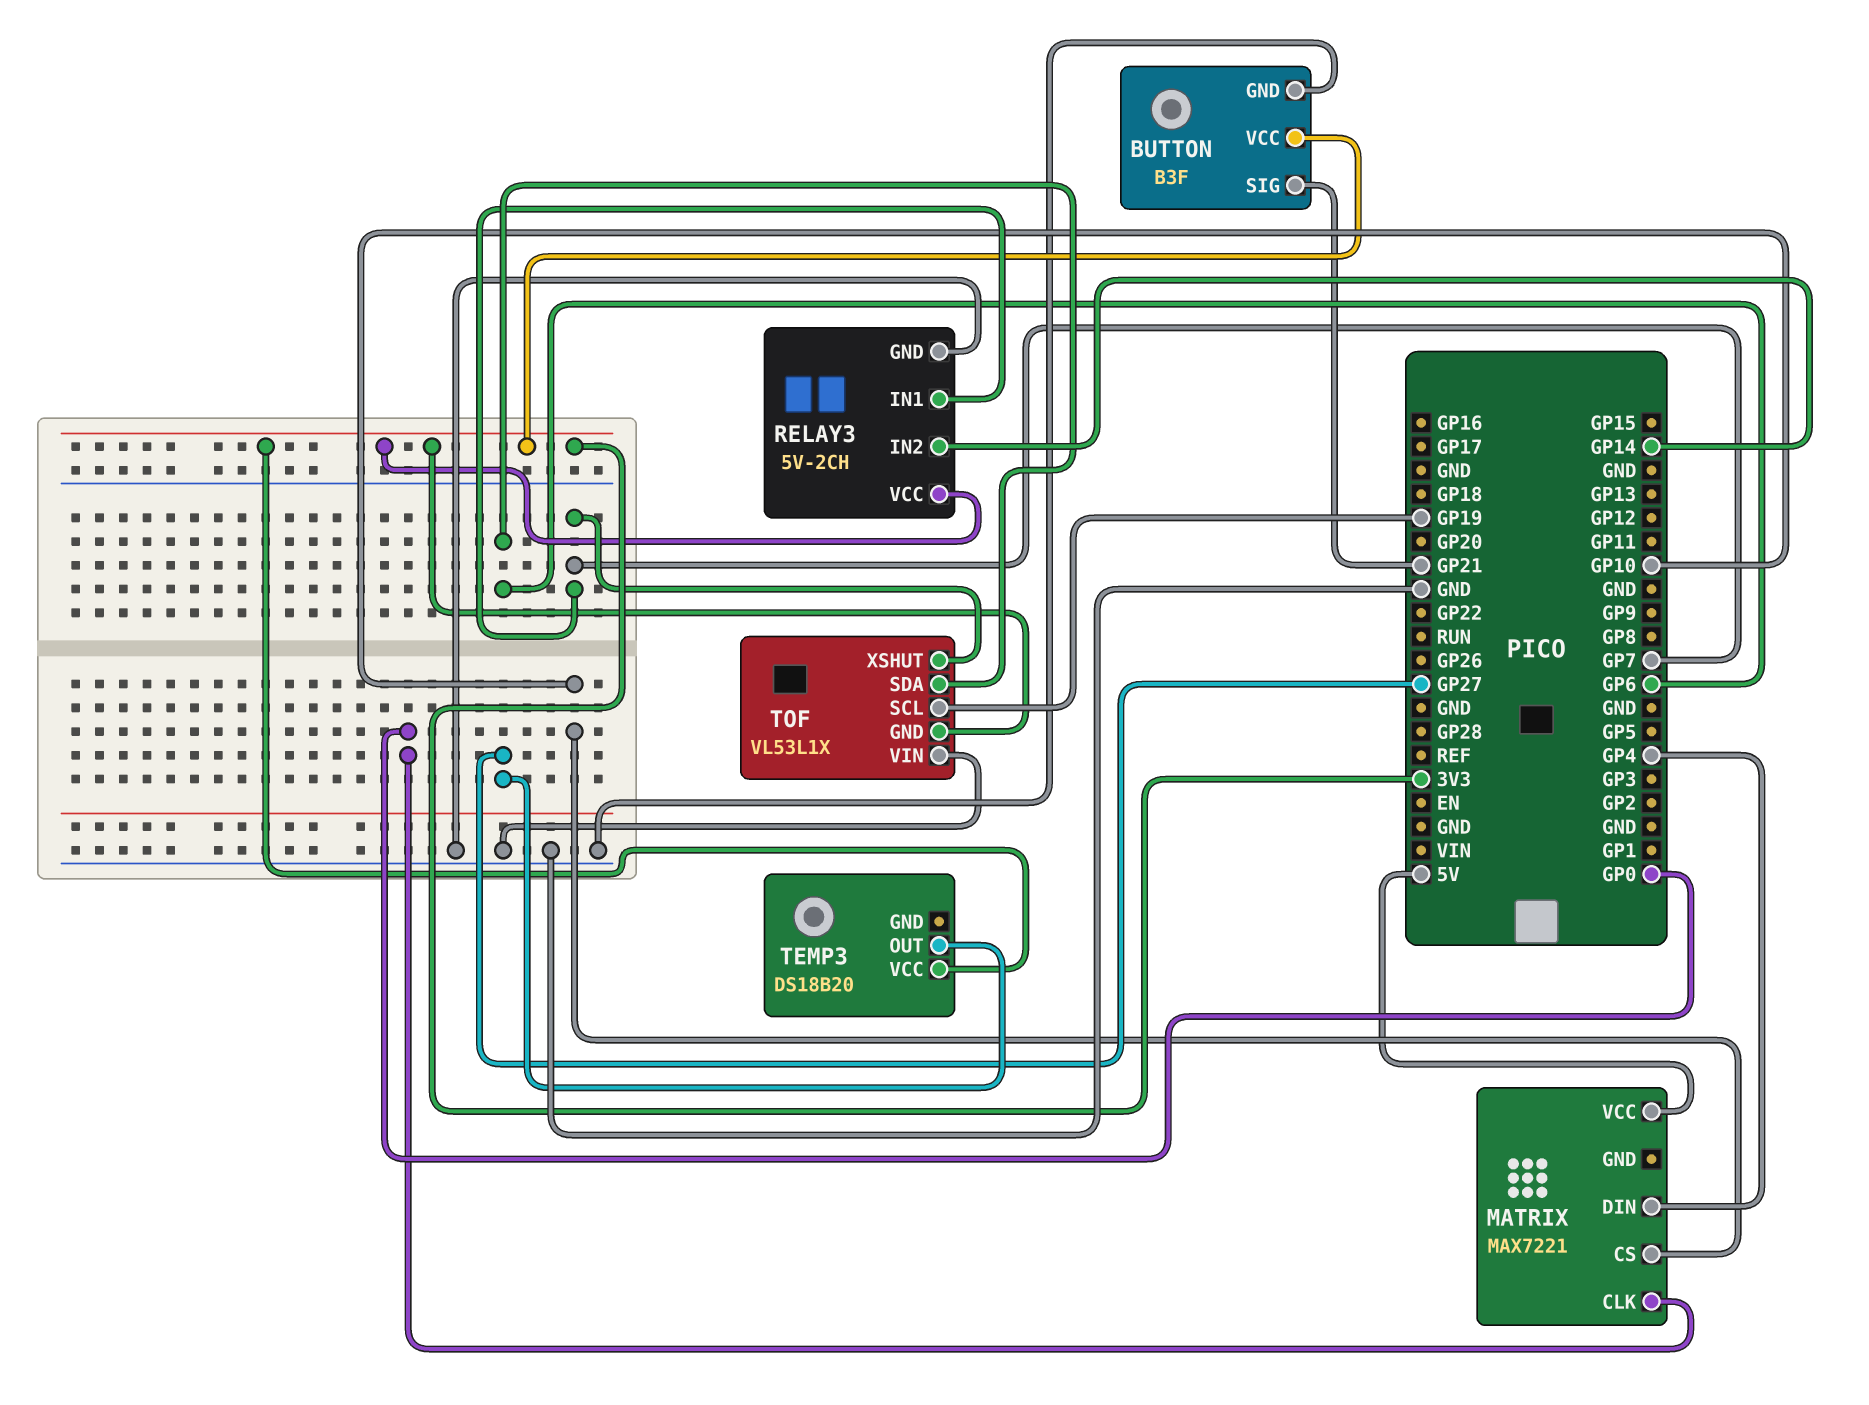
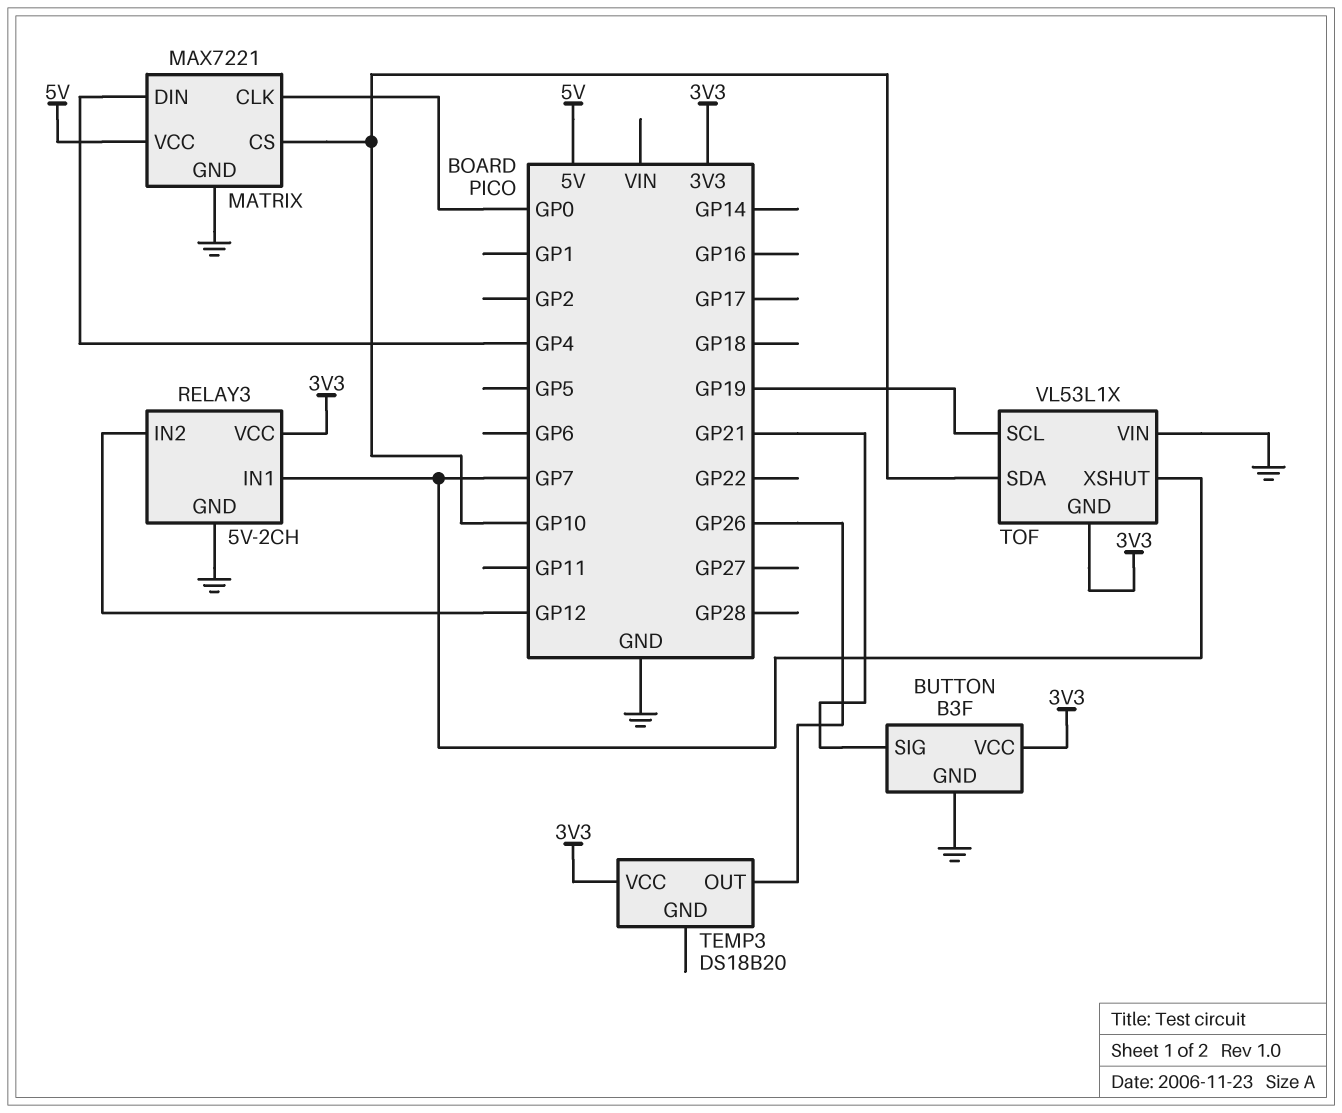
MATRIX pin GND: none -> GND
RELAY3 pin IN2: GP14 -> GP12
TEMP3 pin OUT: GP27 -> GP26
TOF pin SDA: GP6 -> GP10

